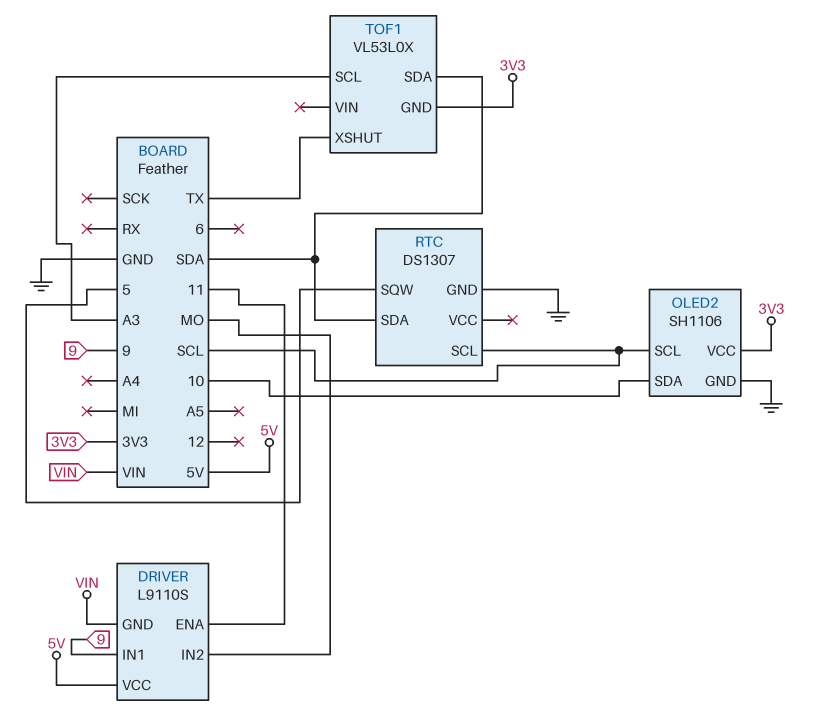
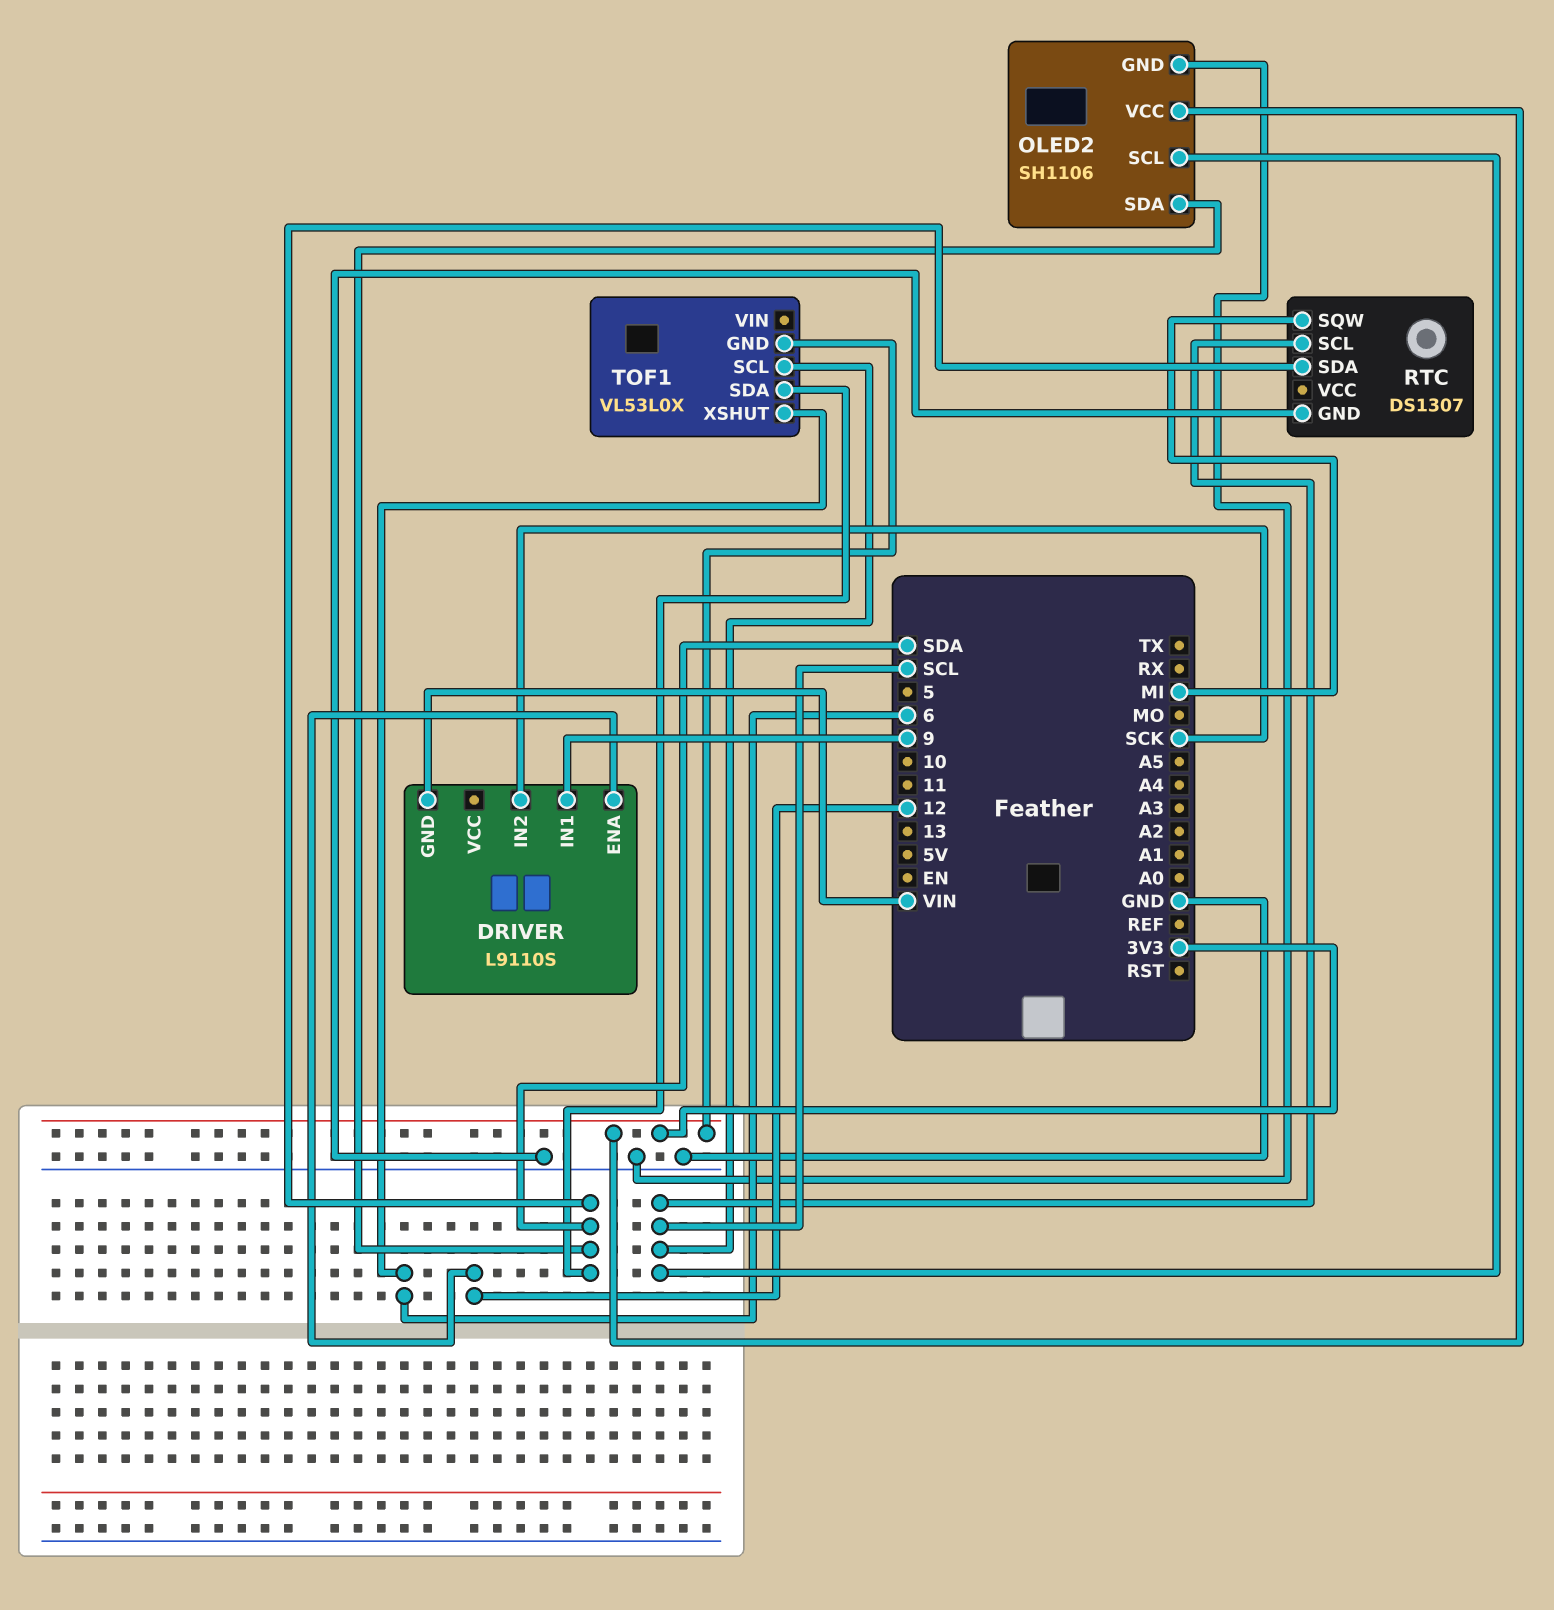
DRIVER pin ENA: 11 -> 12
DRIVER pin IN2: MO -> SCK
DRIVER pin VCC: 5V -> none
OLED2 pin SDA: 10 -> SDA
RTC pin SQW: 5 -> MI
TOF1 pin SCL: A3 -> SCL
TOF1 pin XSHUT: TX -> 6

